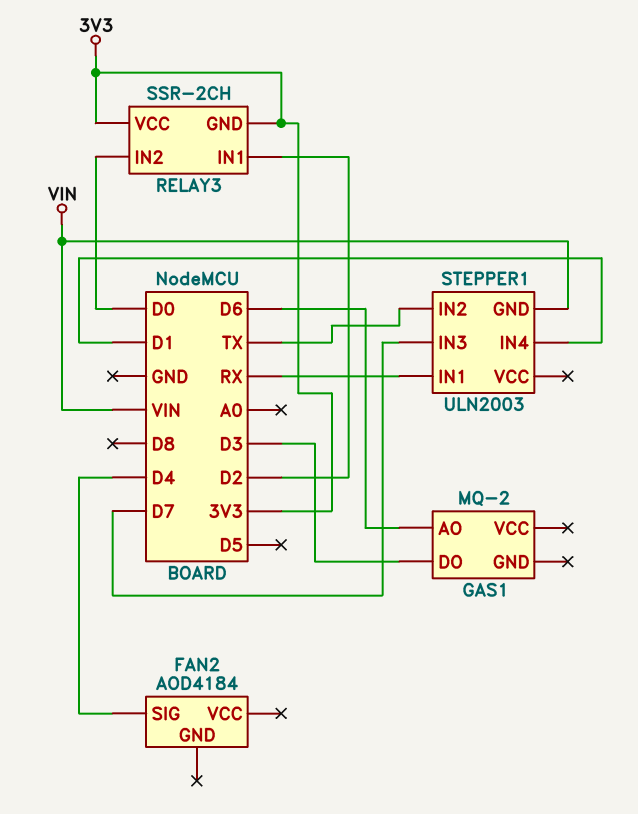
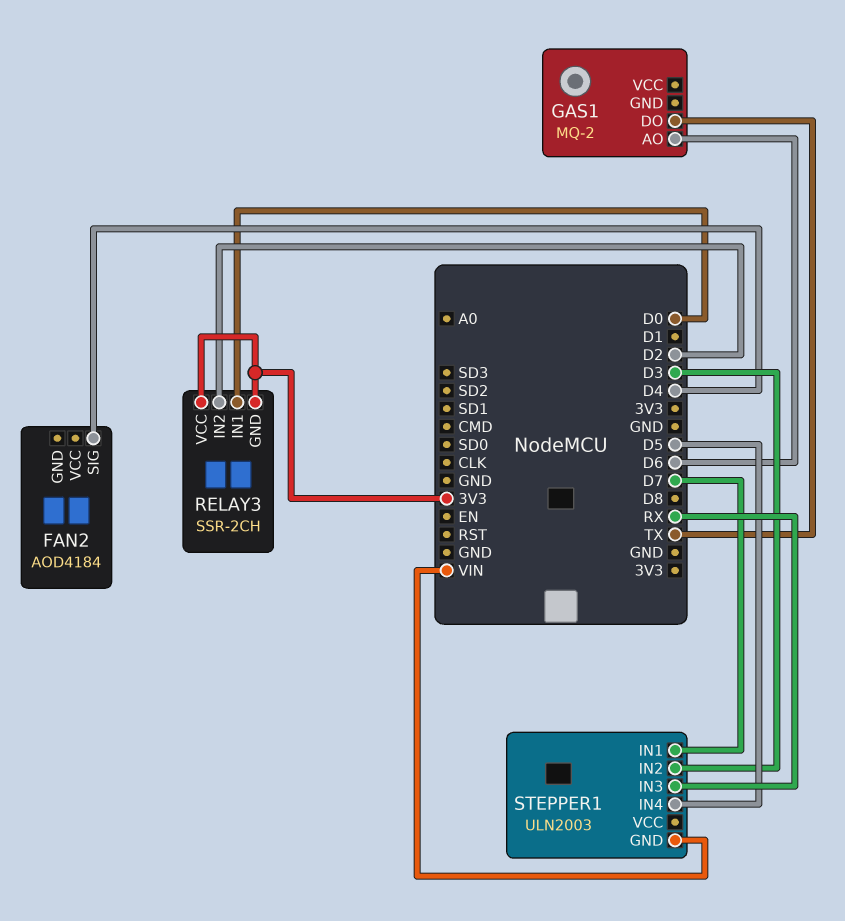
GAS1 pin DO: D3 -> TX
RELAY3 pin IN1: D2 -> D0
RELAY3 pin IN2: D0 -> D2
STEPPER1 pin IN1: RX -> D7
STEPPER1 pin IN2: TX -> D3
STEPPER1 pin IN3: D7 -> RX
STEPPER1 pin IN4: D1 -> D5

